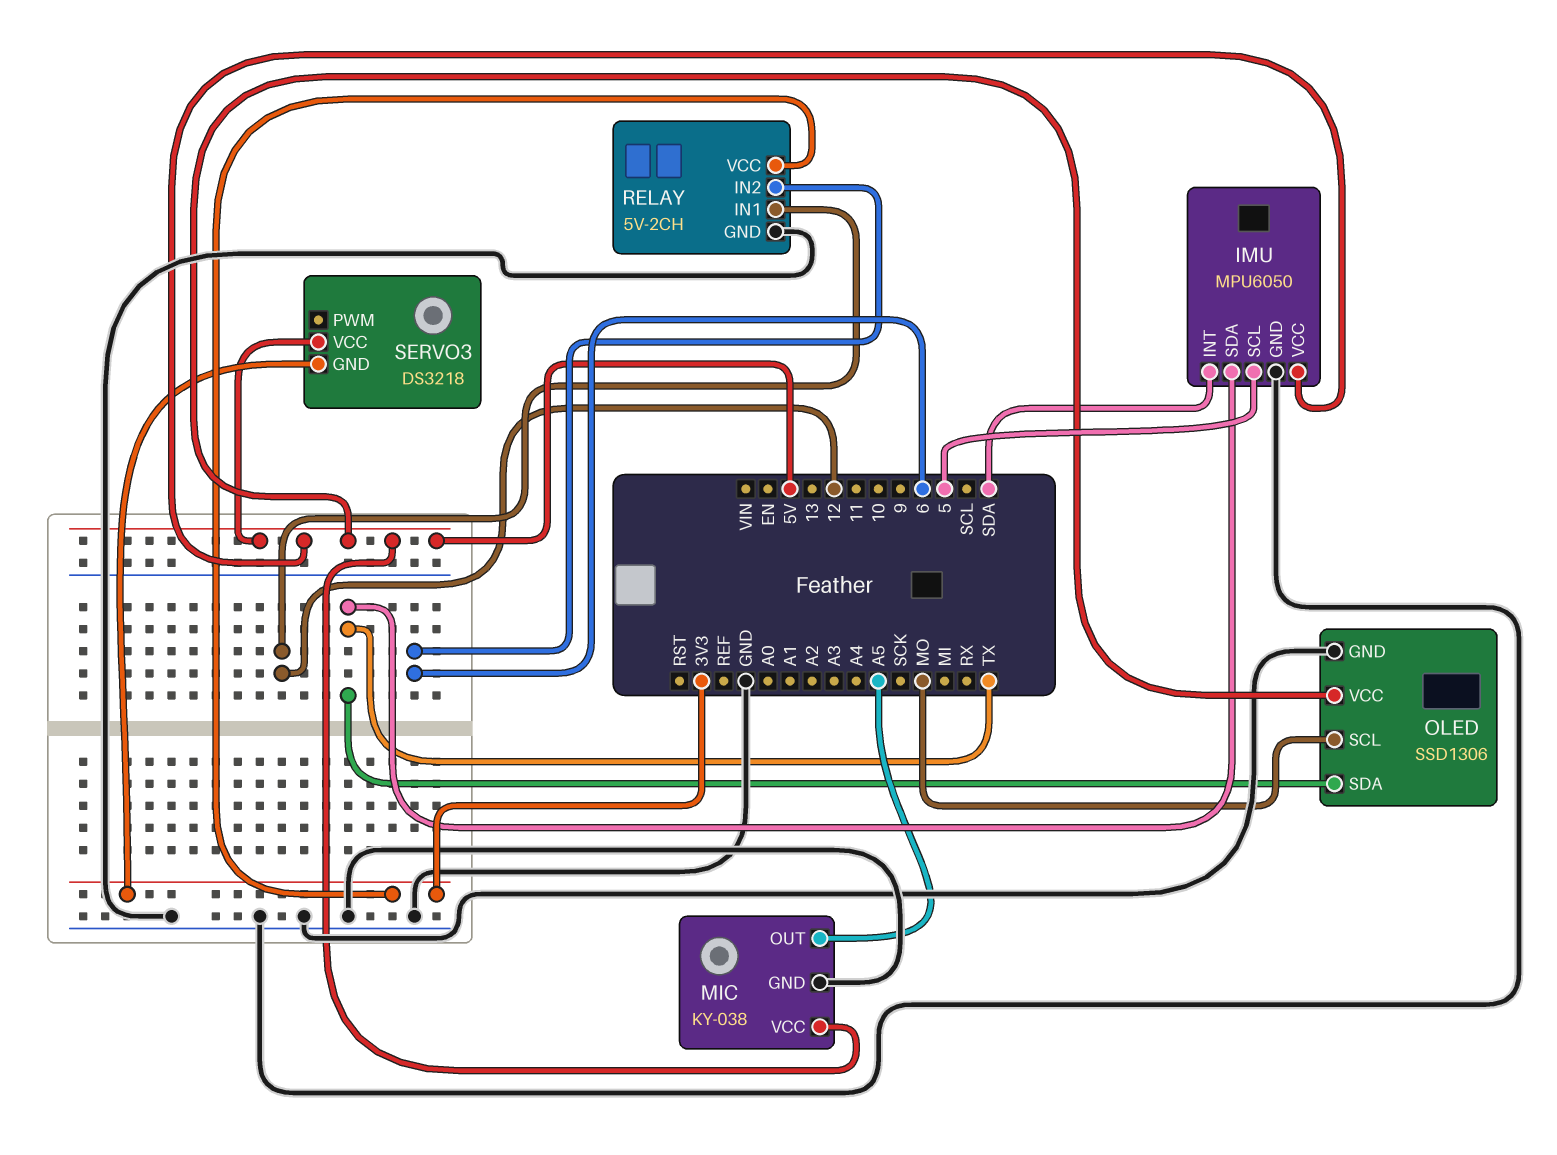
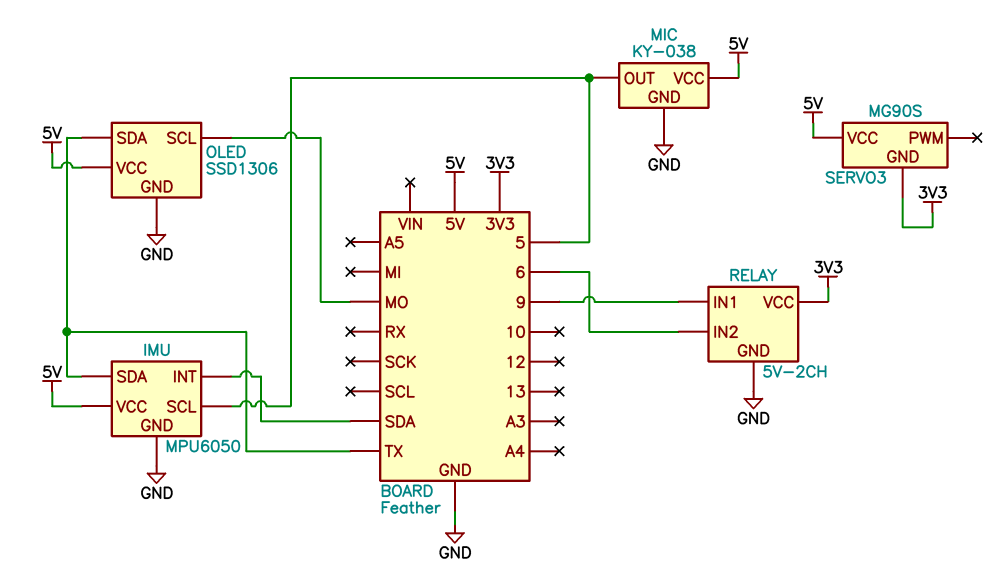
MIC pin OUT: A5 -> 5
RELAY pin IN1: 12 -> 9
SERVO3: DS3218 -> MG90S

